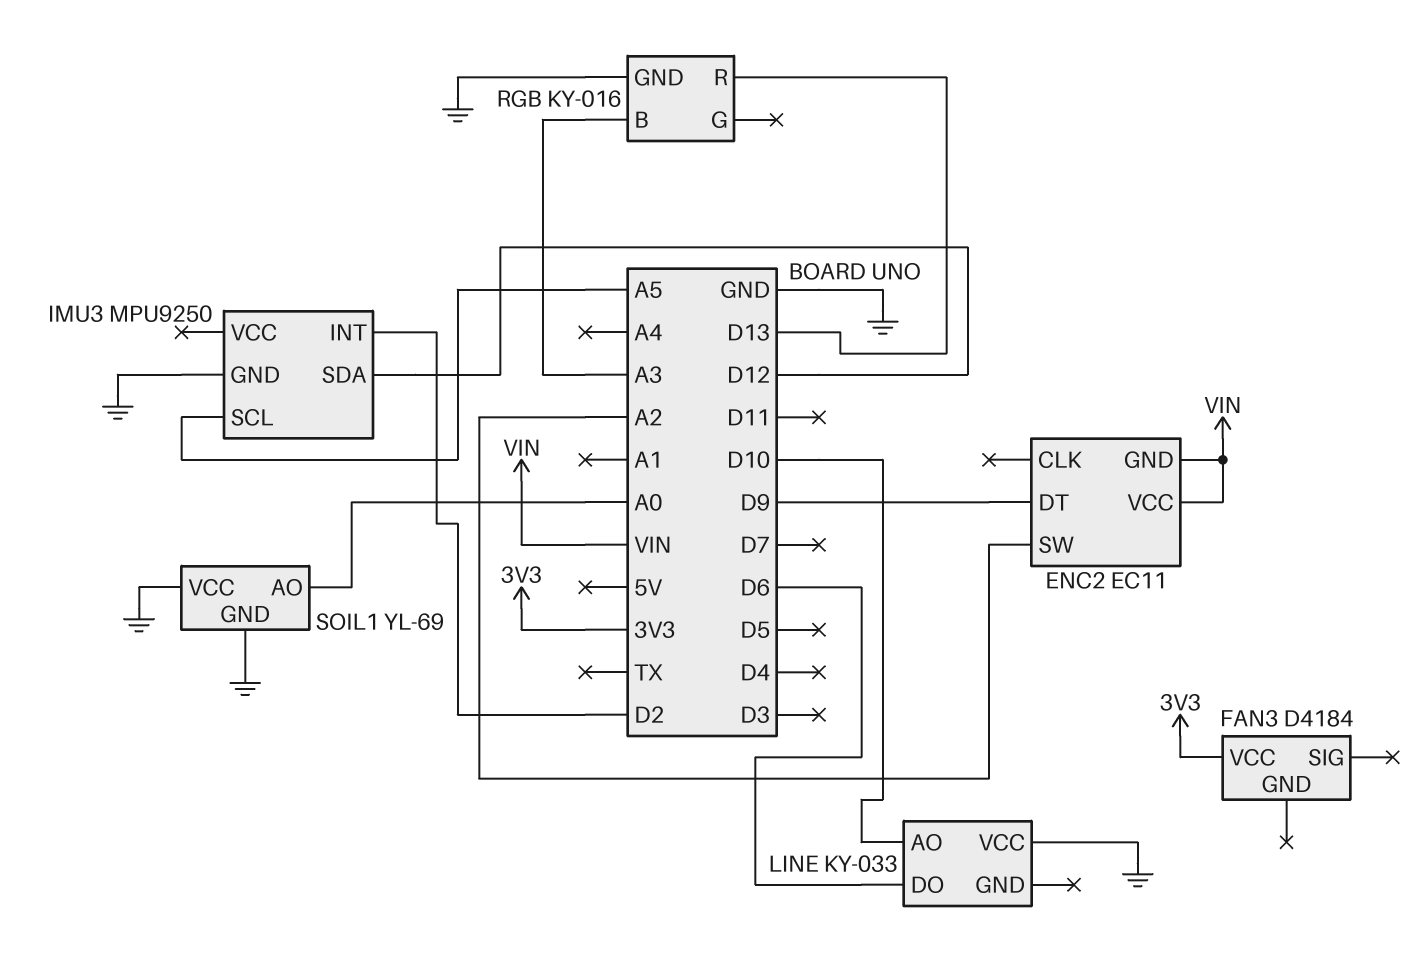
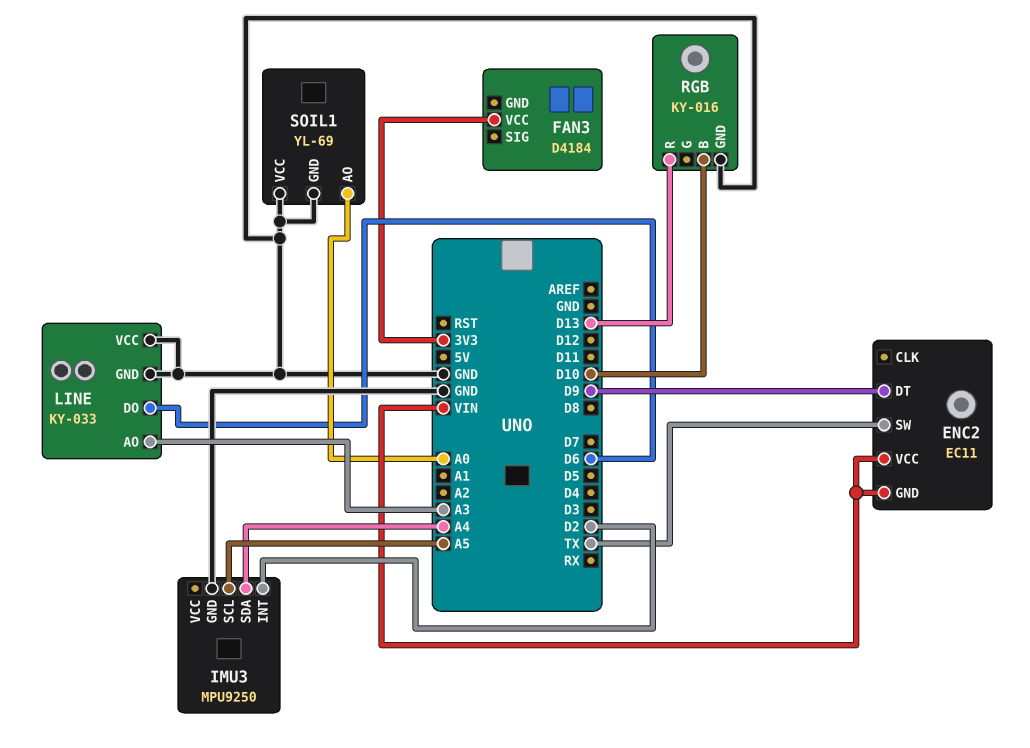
ENC2 pin SW: A2 -> TX
IMU3 pin SDA: D12 -> A4
LINE pin AO: D10 -> A3
LINE pin GND: none -> GND
RGB pin B: A3 -> D10

